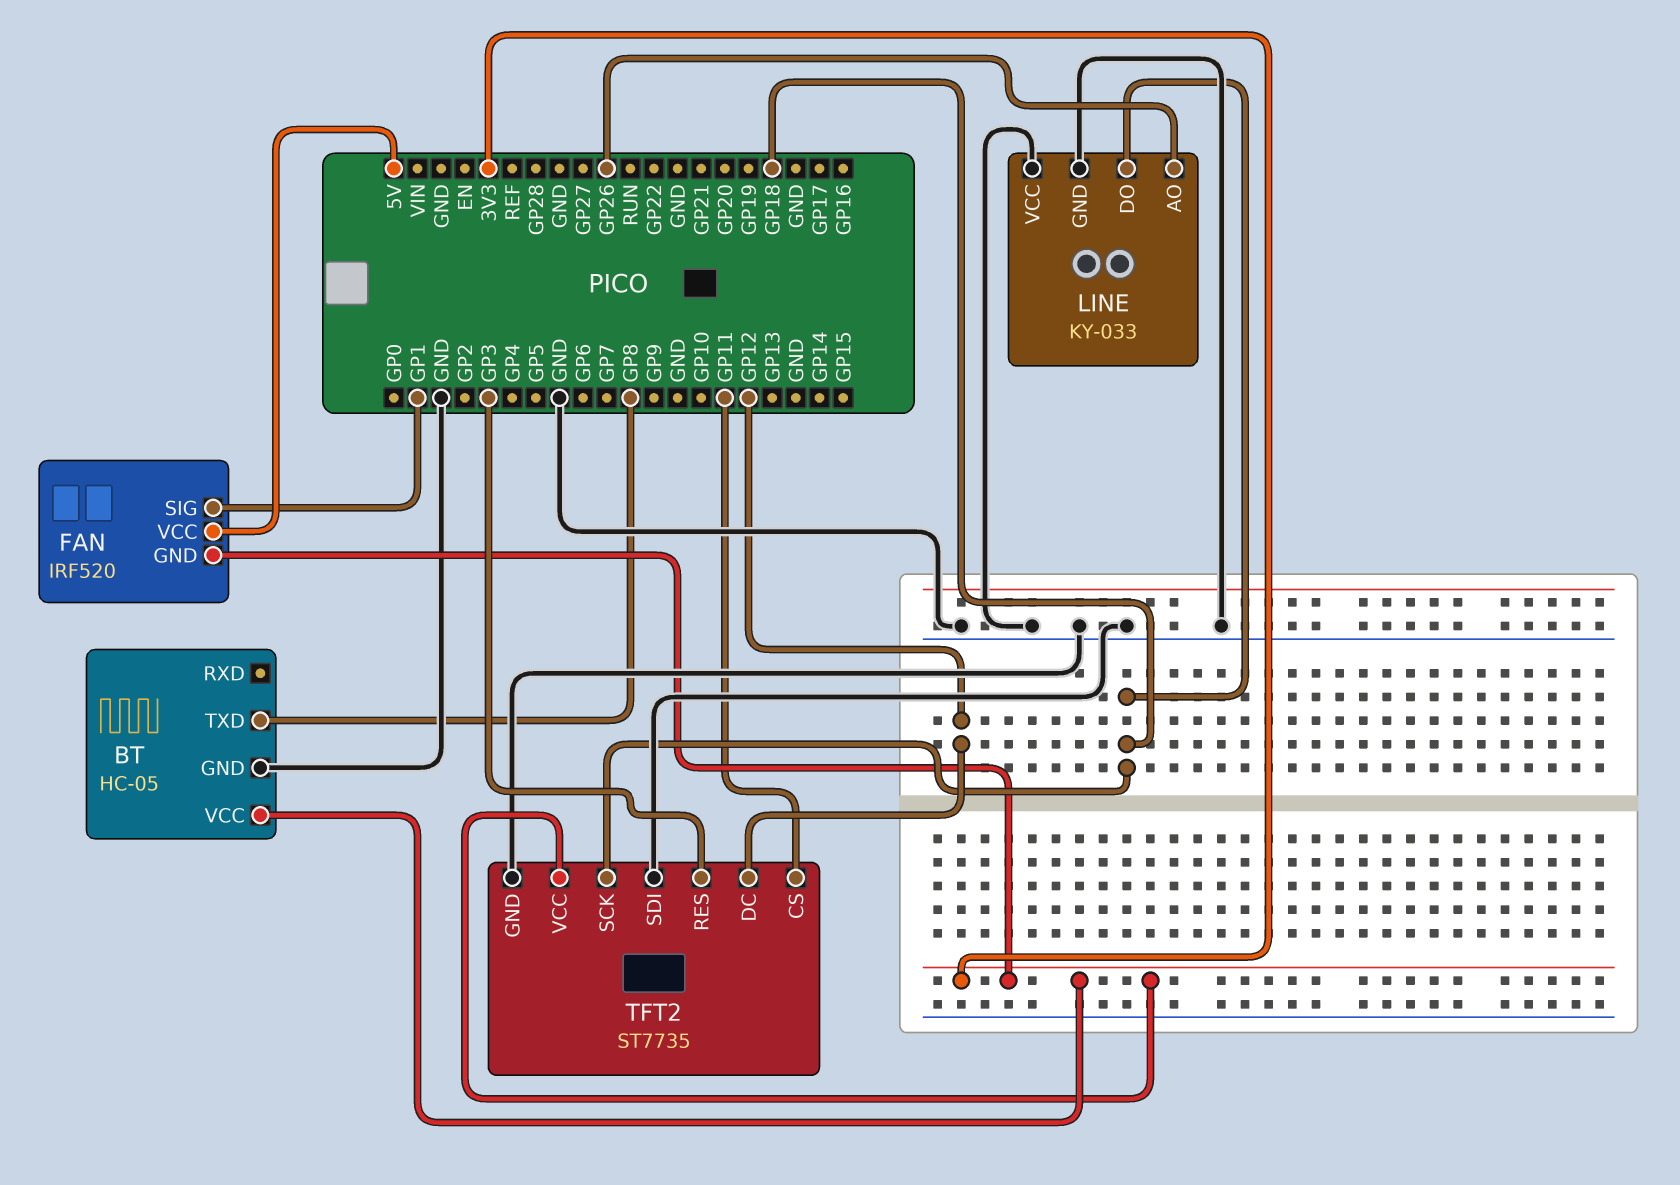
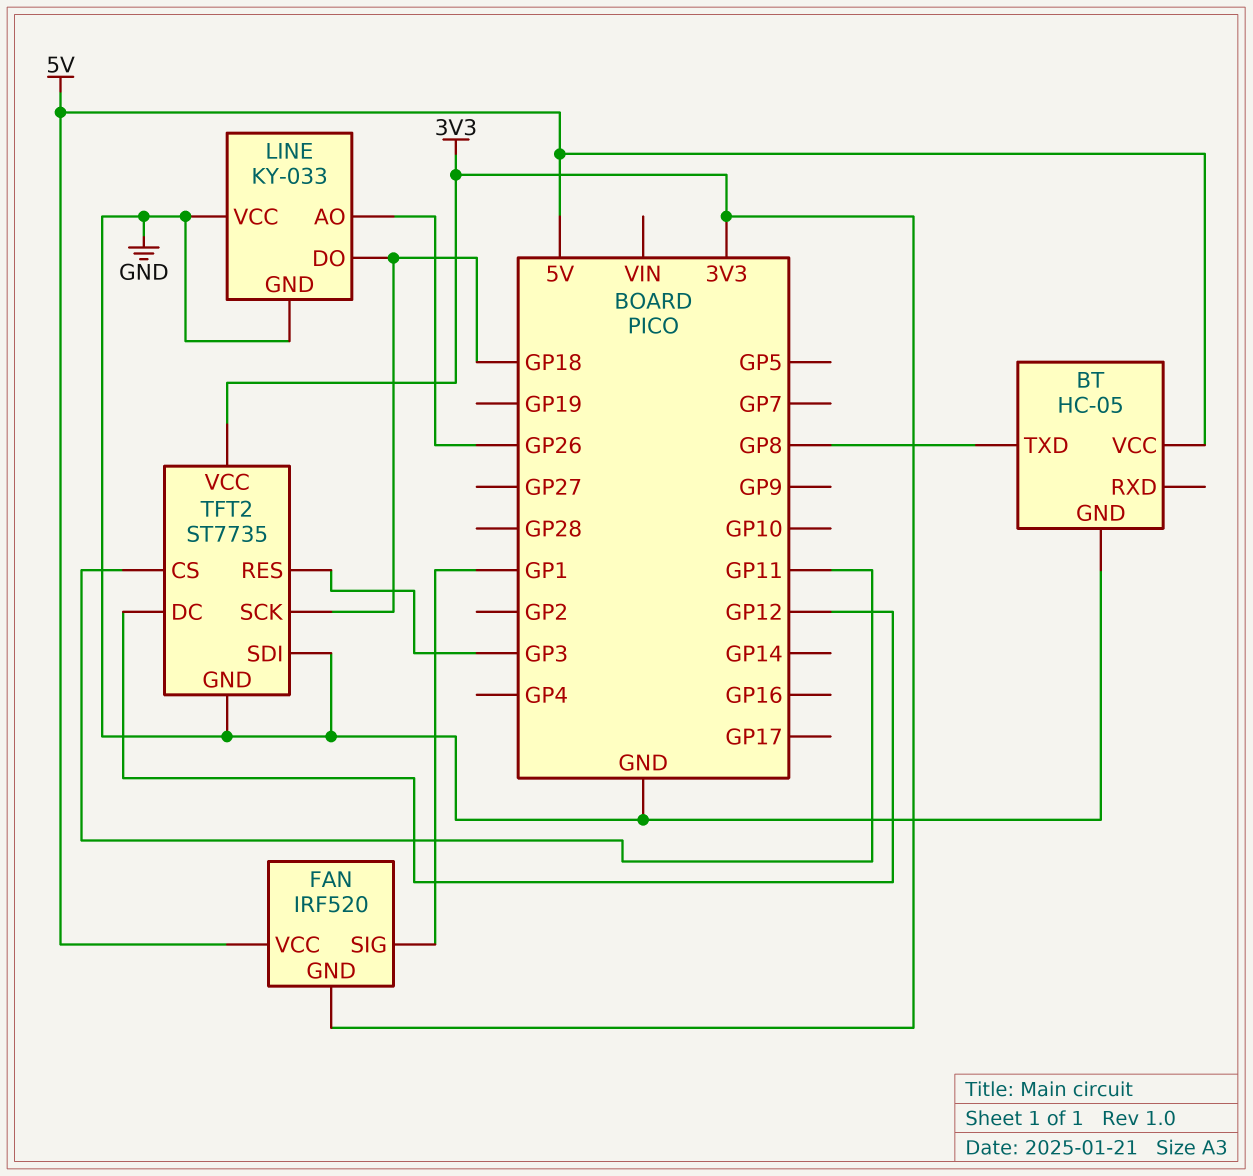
BT pin VCC: 3V3 -> 5V

